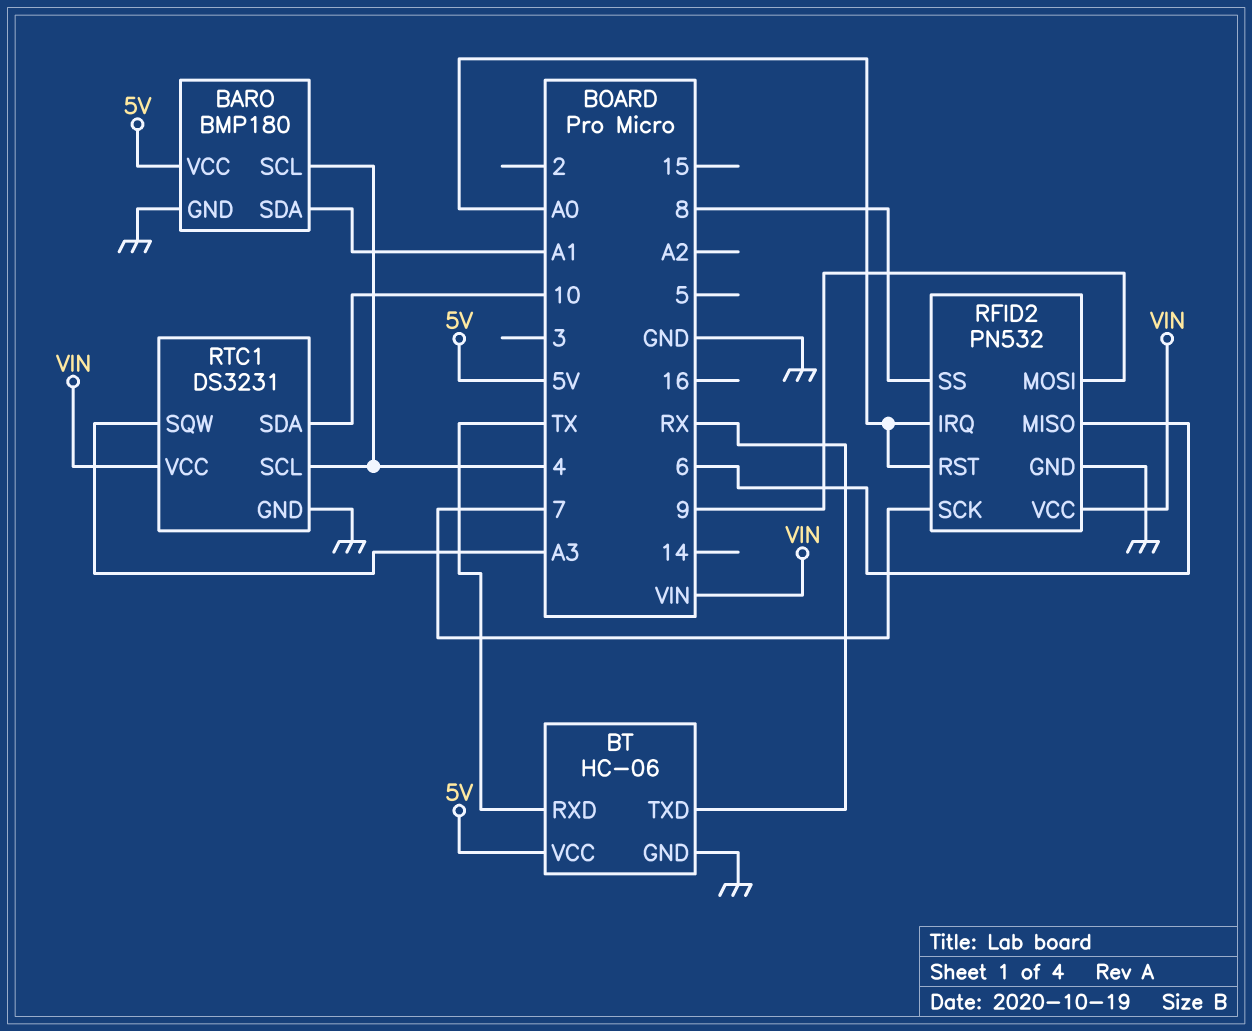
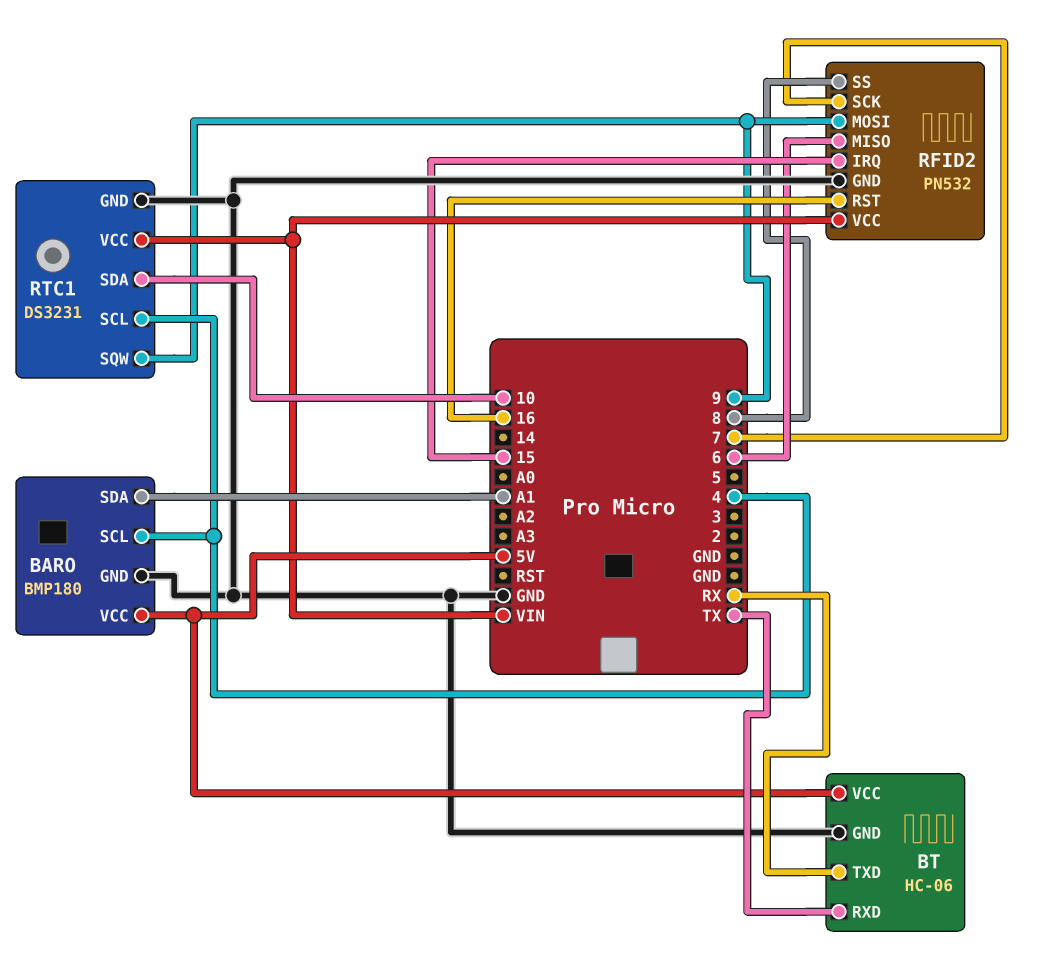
RFID2 pin IRQ: A0 -> 15
RFID2 pin RST: A0 -> 16
RTC1 pin SQW: A3 -> 9

